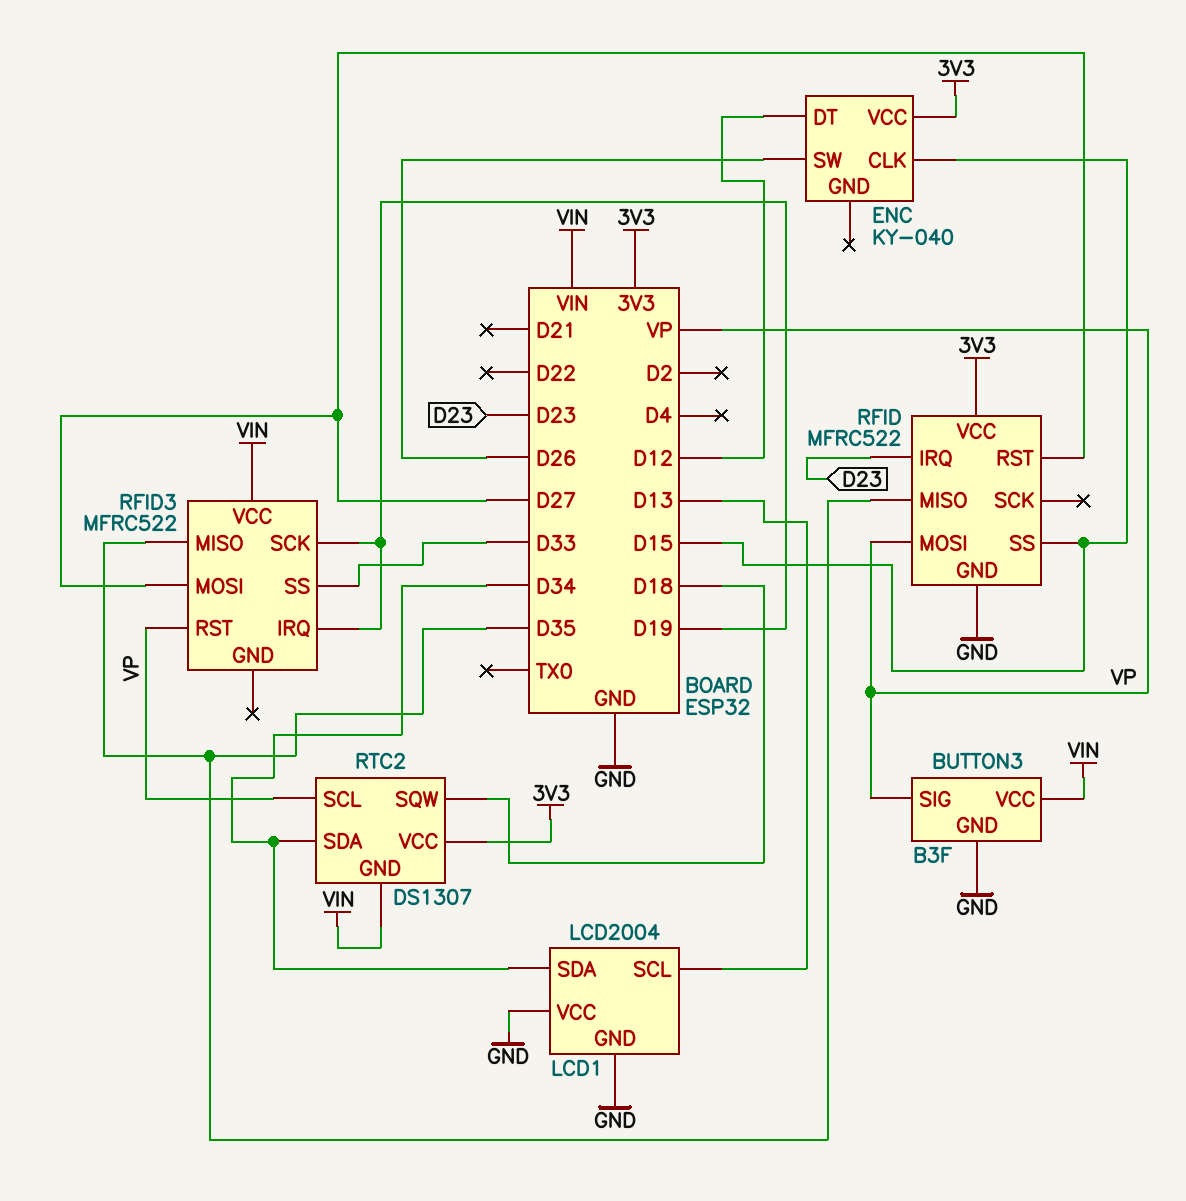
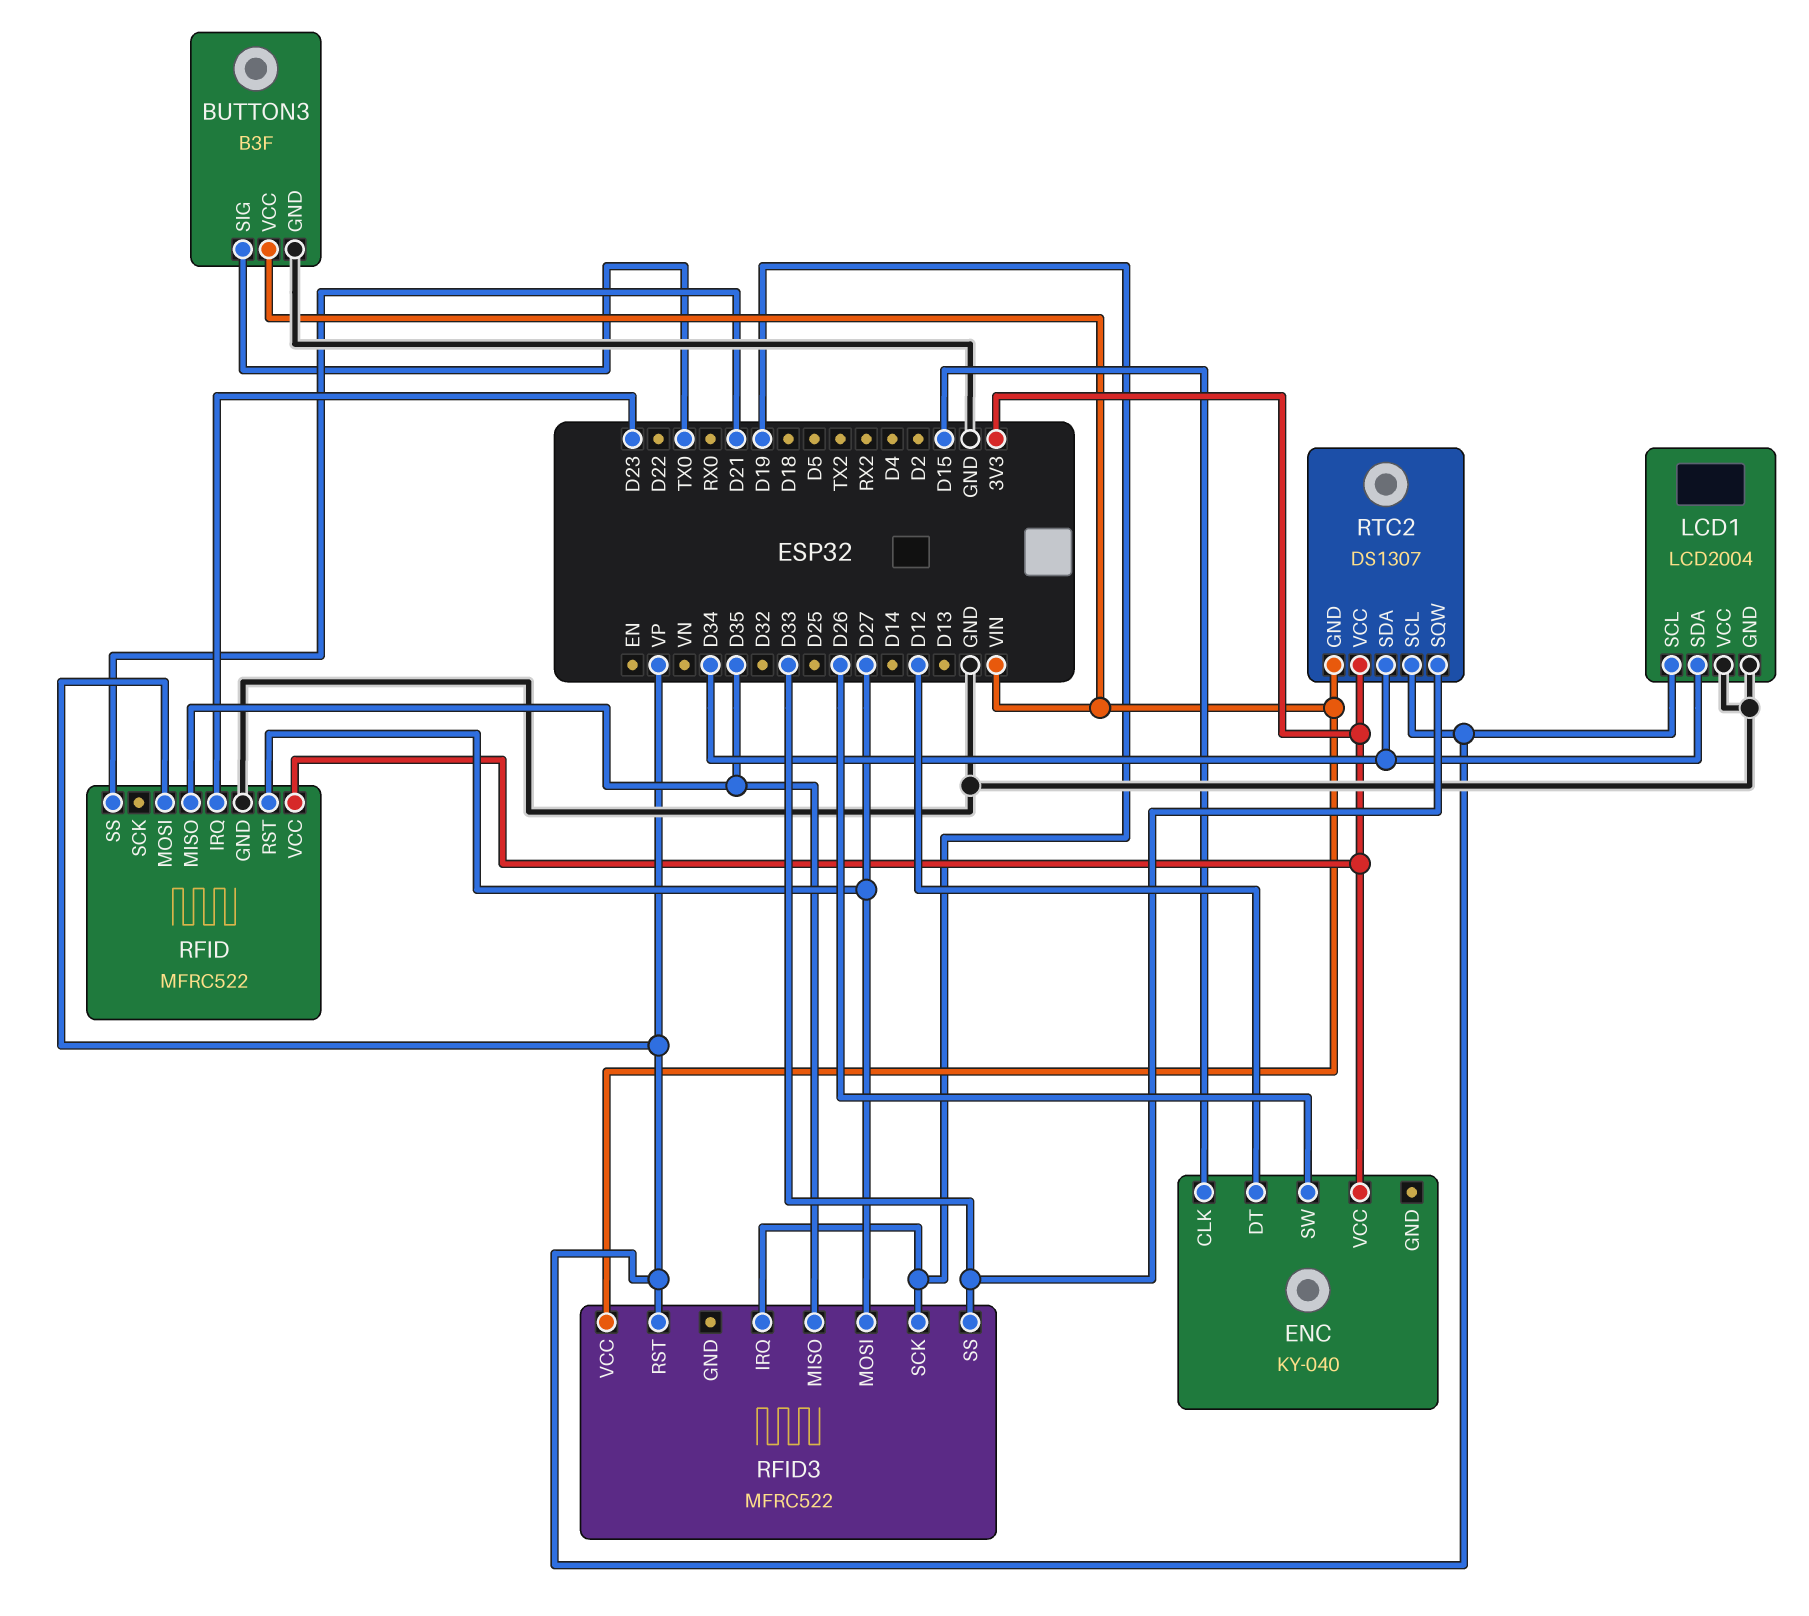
BUTTON3 pin SIG: VP -> TX0
LCD1 pin SCL: D13 -> VP
RFID pin SS: D15 -> D21
RTC2 pin SQW: D18 -> D33

